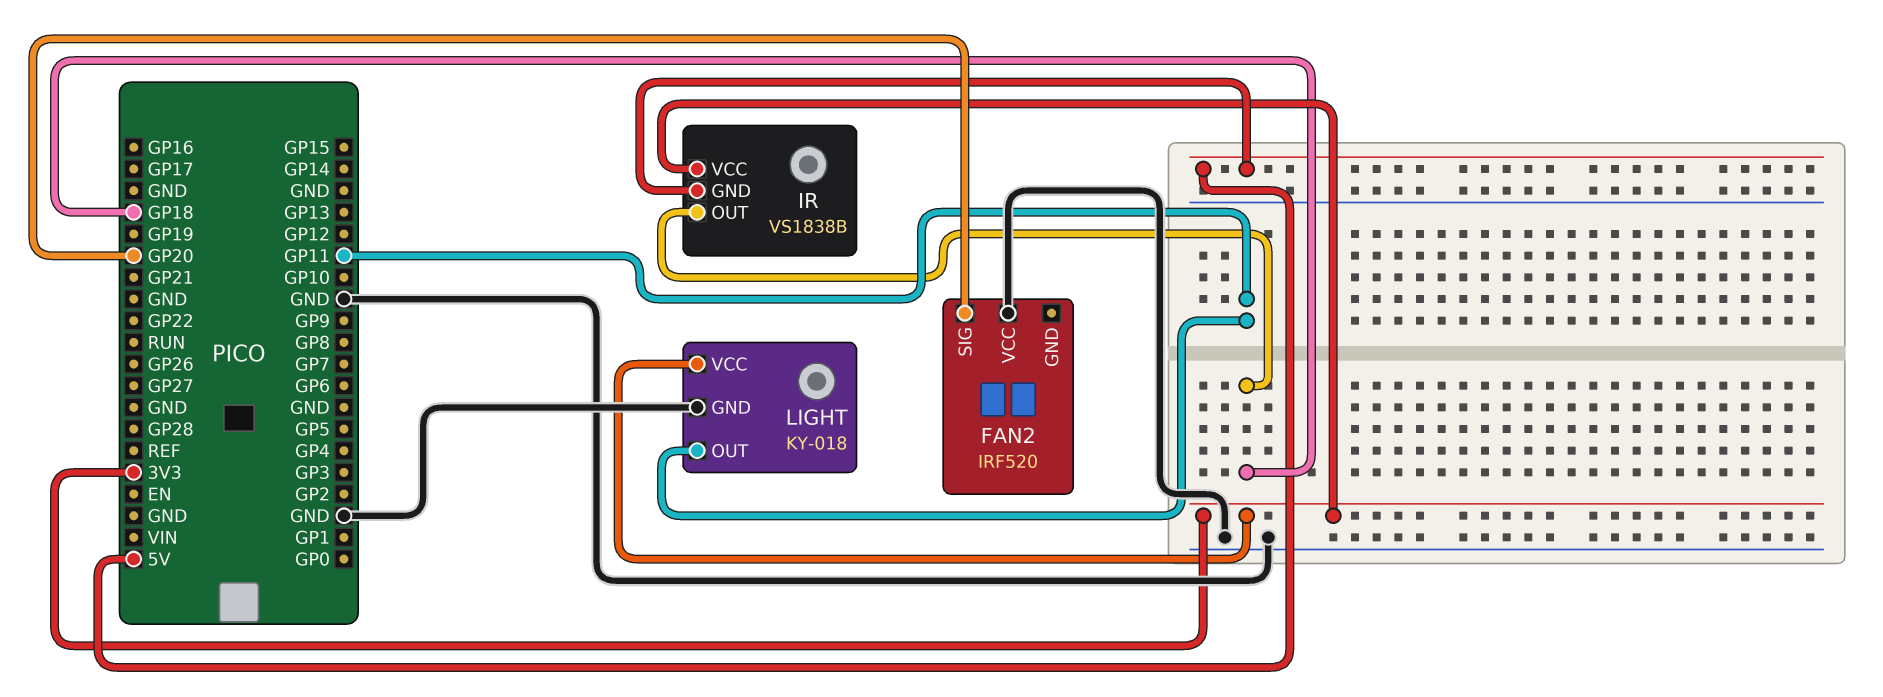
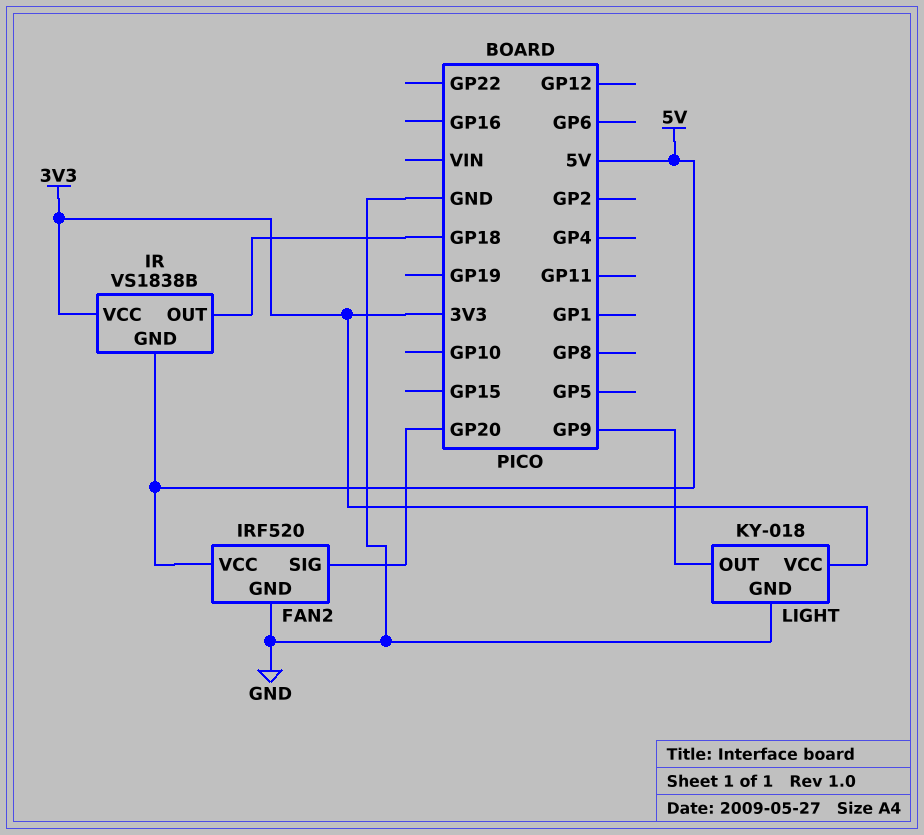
FAN2 pin GND: none -> GND
FAN2 pin VCC: GND -> 5V
LIGHT pin OUT: GP11 -> GP9

